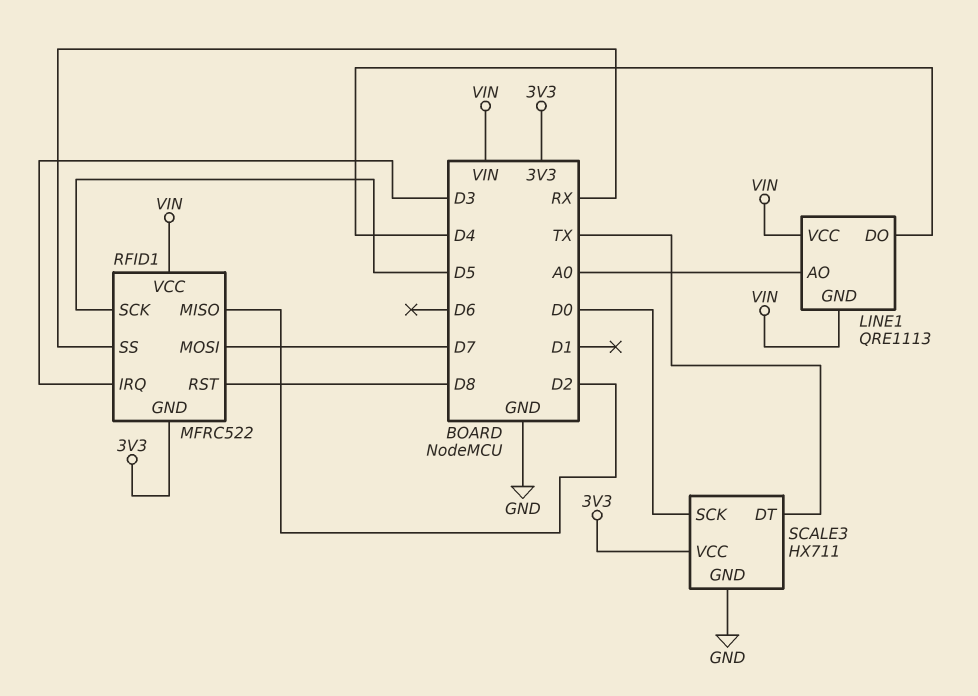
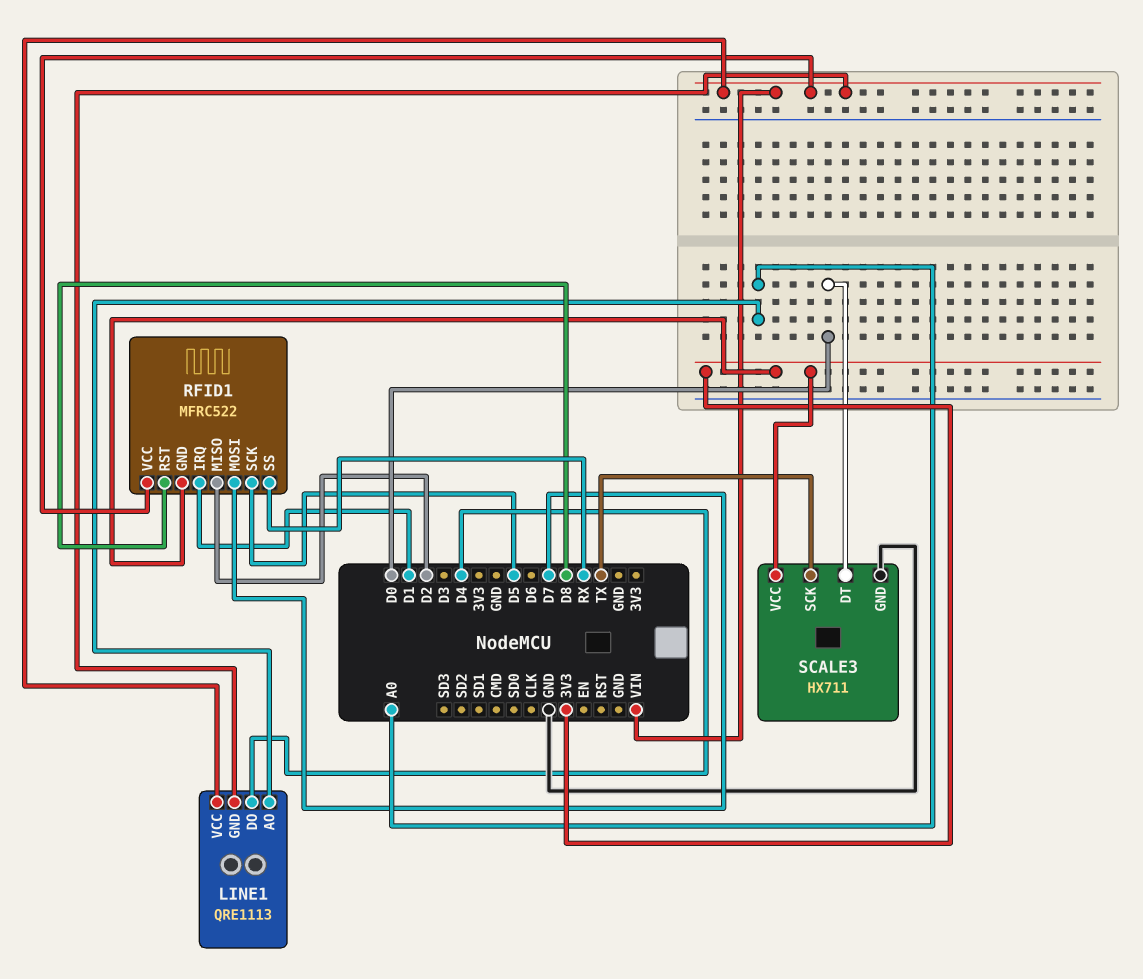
RFID1 pin IRQ: D3 -> D1
SCALE3 pin DT: TX -> D0
SCALE3 pin SCK: D0 -> TX

